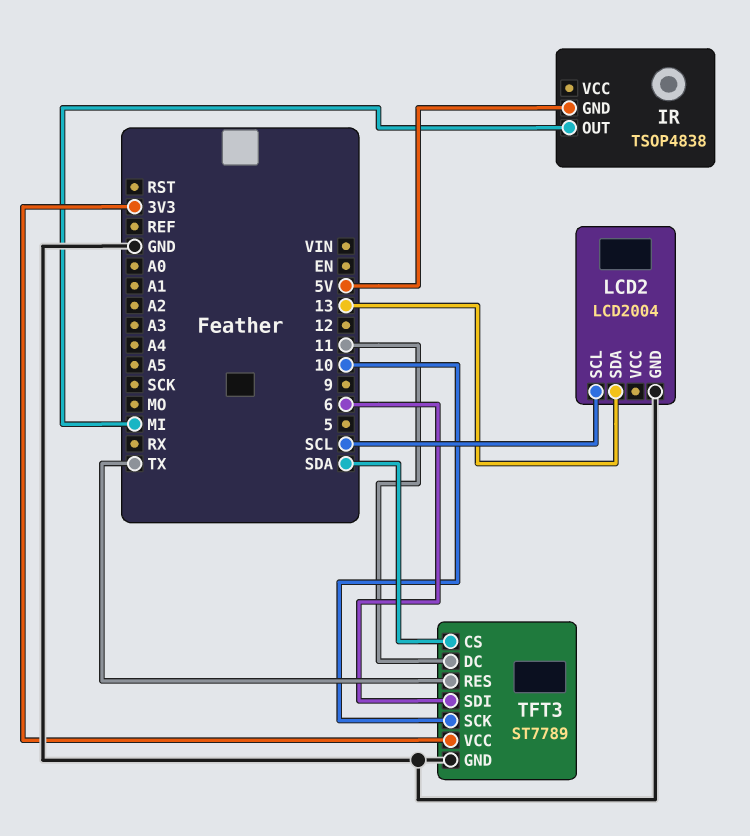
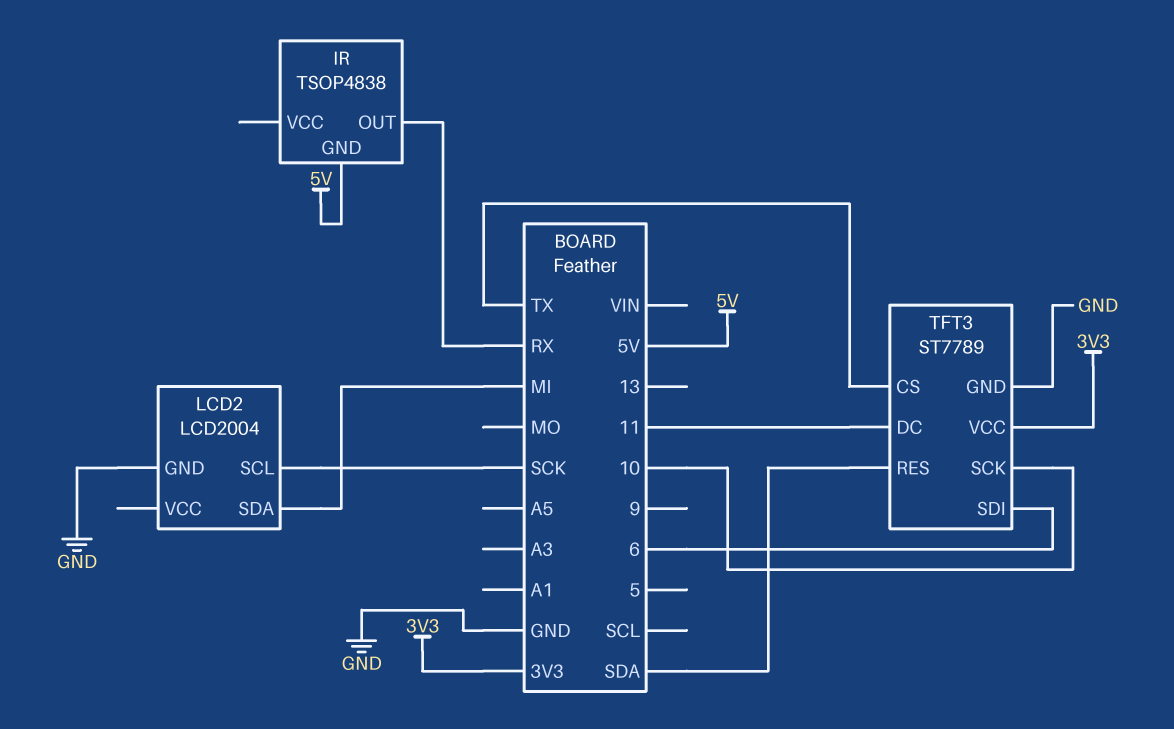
IR pin OUT: MI -> RX
LCD2 pin SCL: SCL -> SCK
LCD2 pin SDA: 13 -> MI
TFT3 pin CS: SDA -> TX
TFT3 pin RES: TX -> SDA

